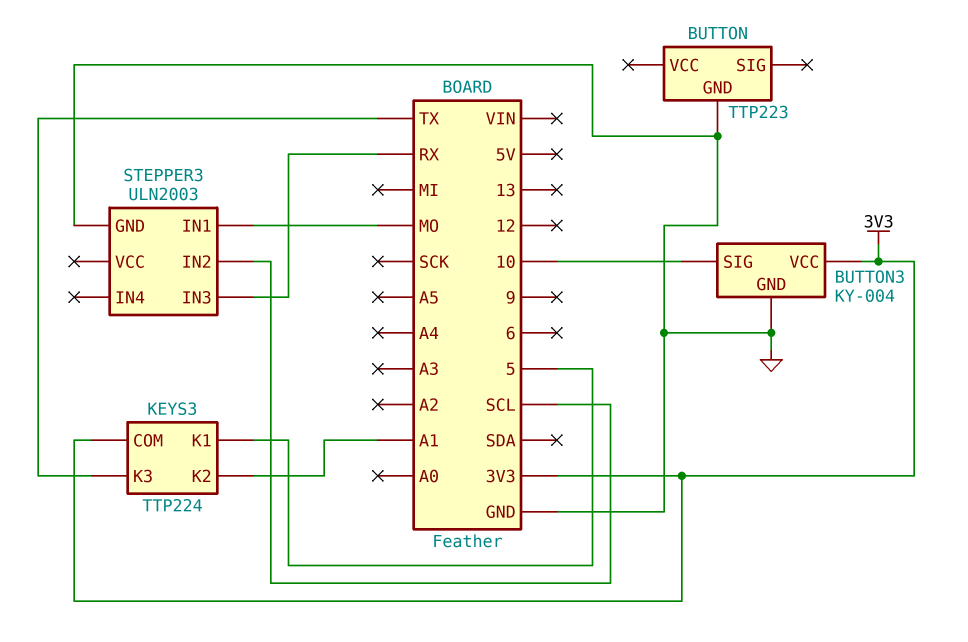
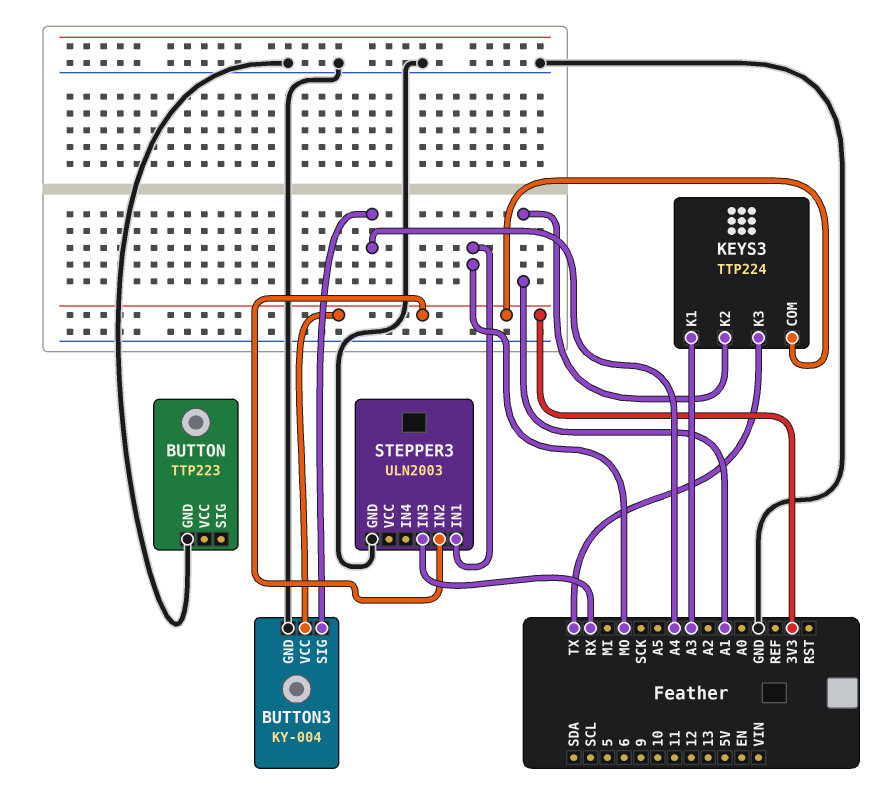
BUTTON3 pin SIG: 10 -> A4
KEYS3 pin K1: 5 -> A3
STEPPER3 pin IN2: SCL -> 3V3

